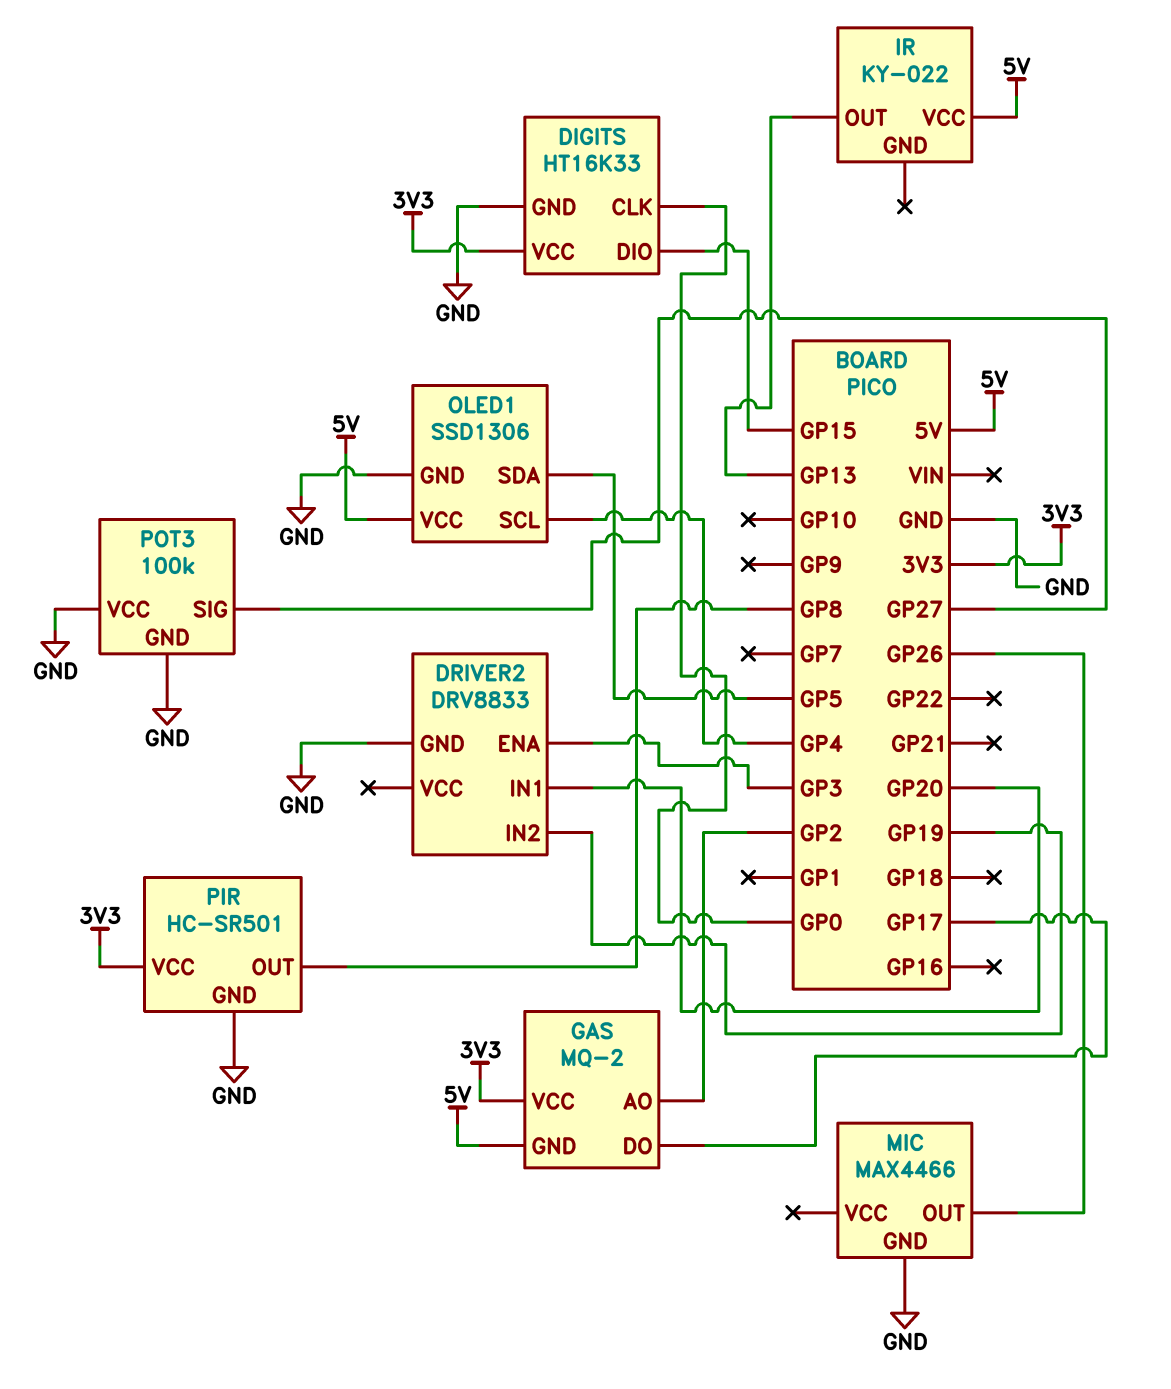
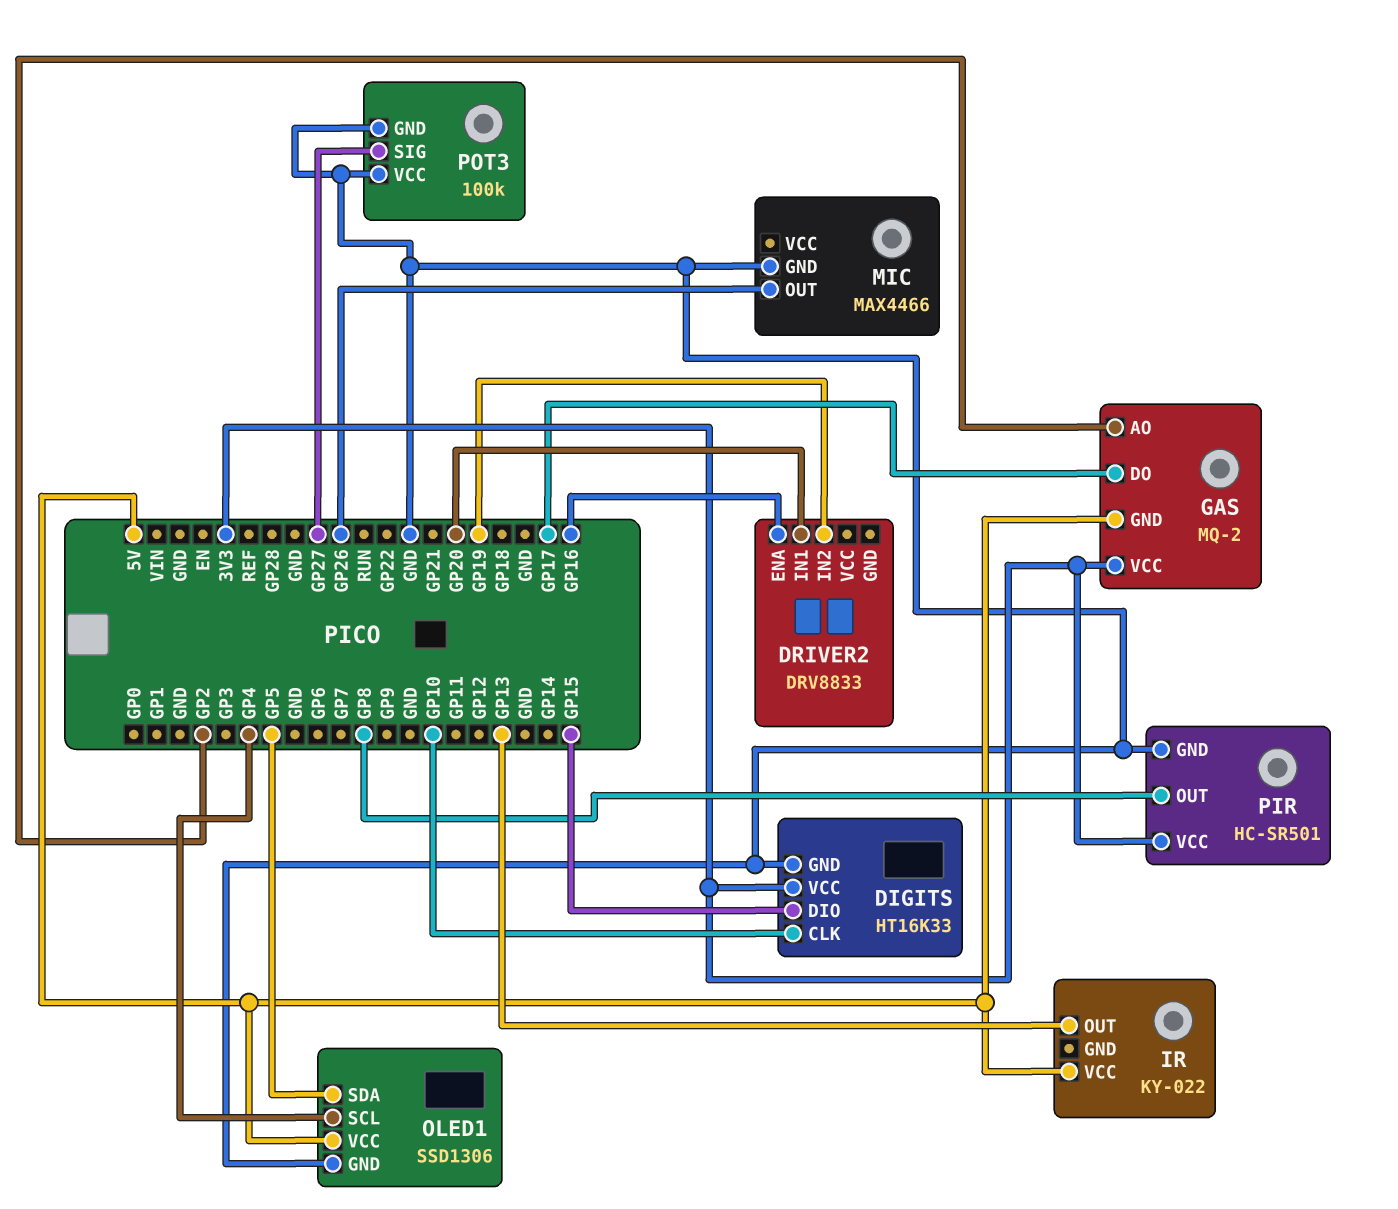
DIGITS pin CLK: GP0 -> GP10
DRIVER2 pin ENA: GP3 -> GP16
DRIVER2 pin GND: GND -> none

